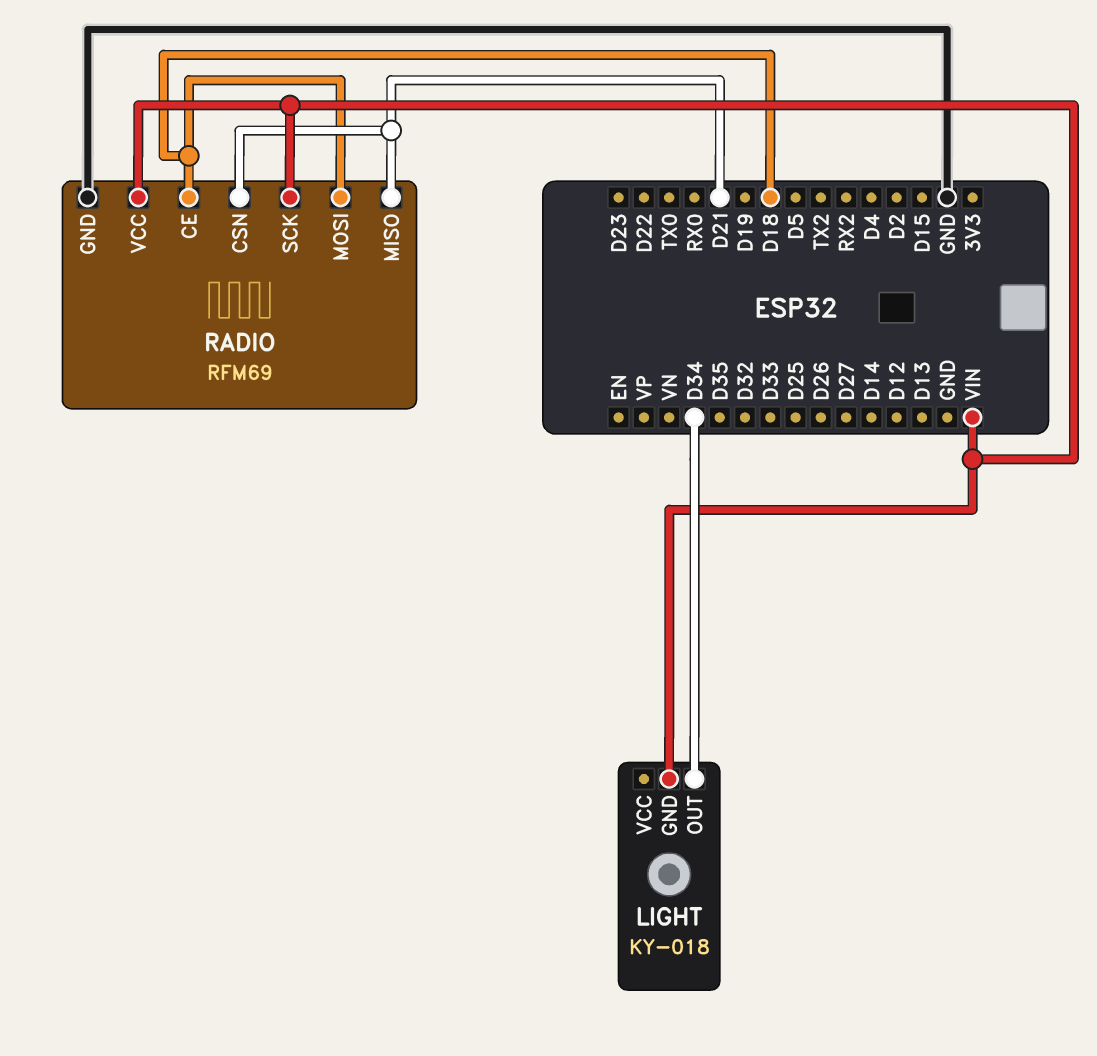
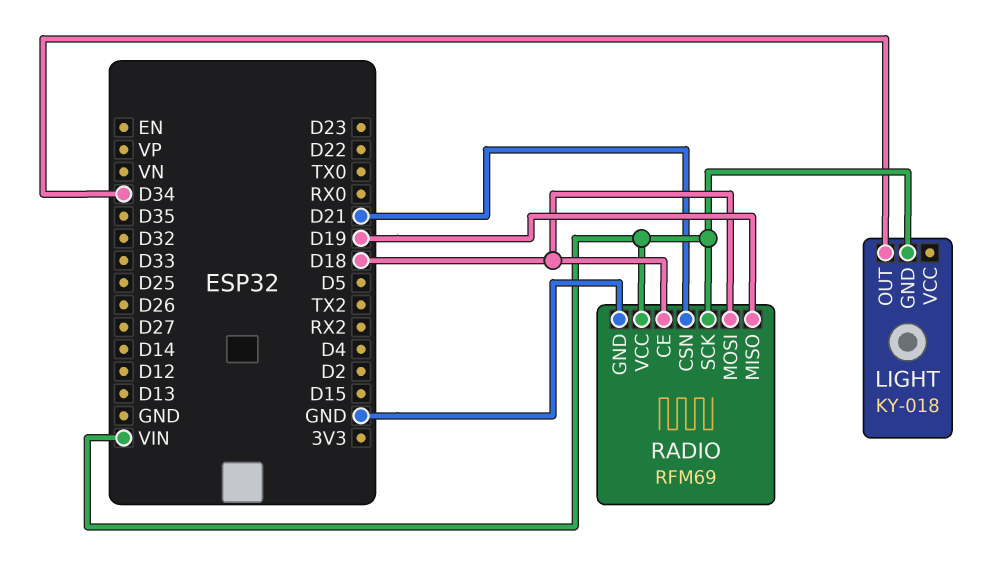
RADIO pin MISO: D21 -> D19

